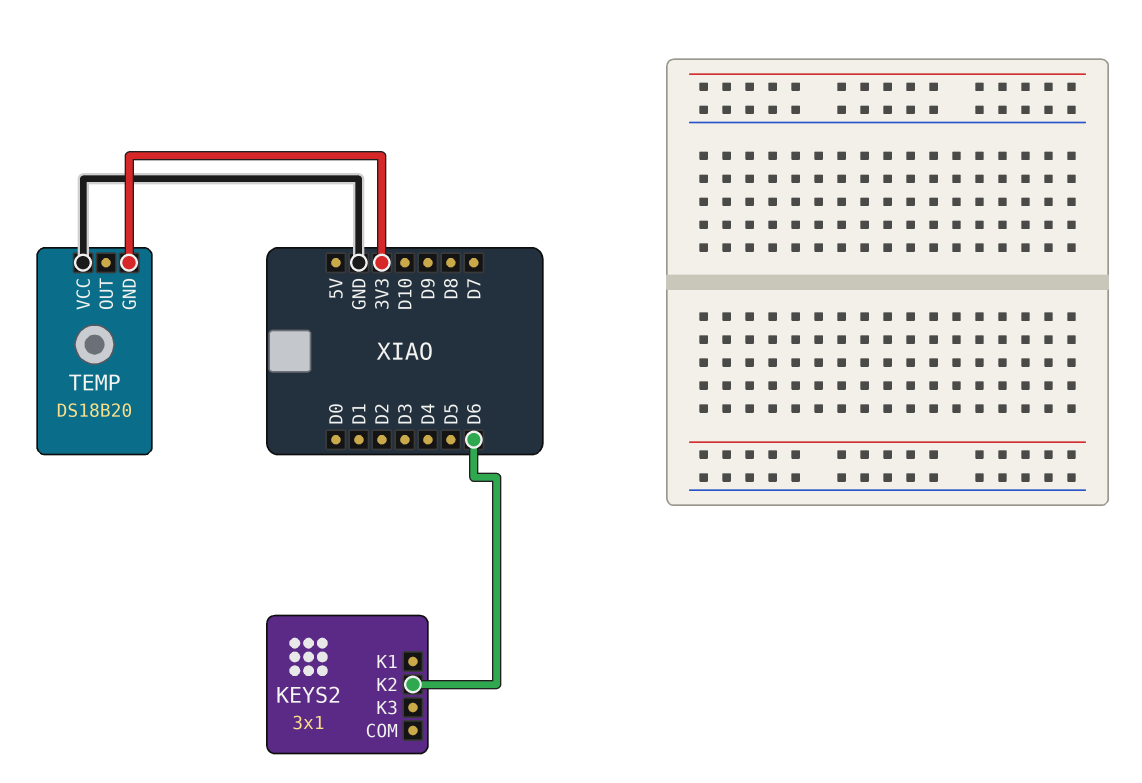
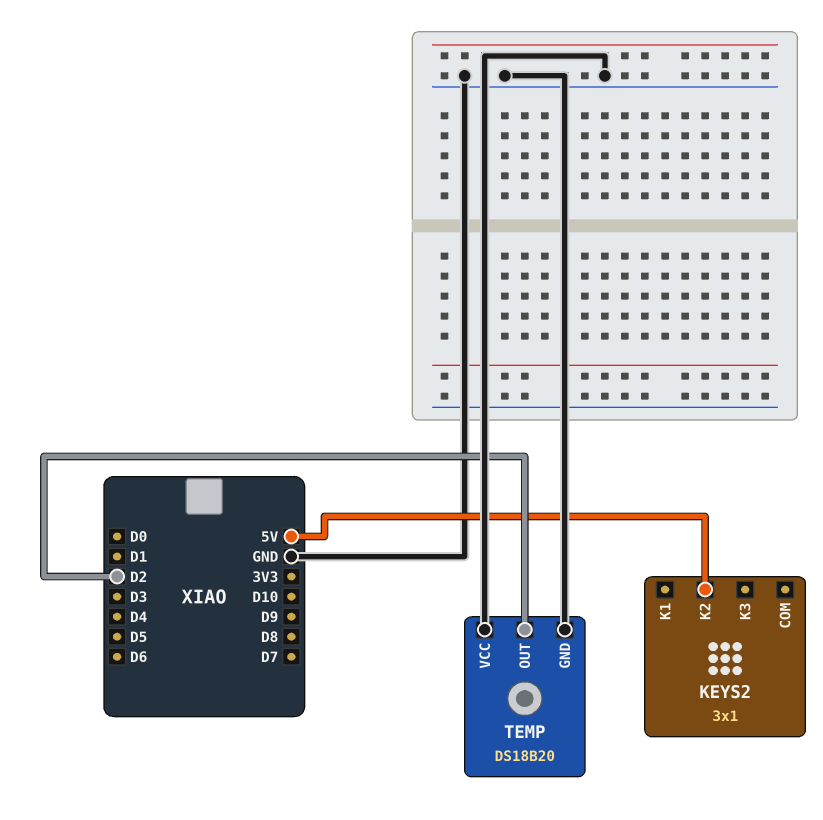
KEYS2 pin K2: D6 -> 5V
TEMP pin GND: 3V3 -> GND
TEMP pin OUT: none -> D2

